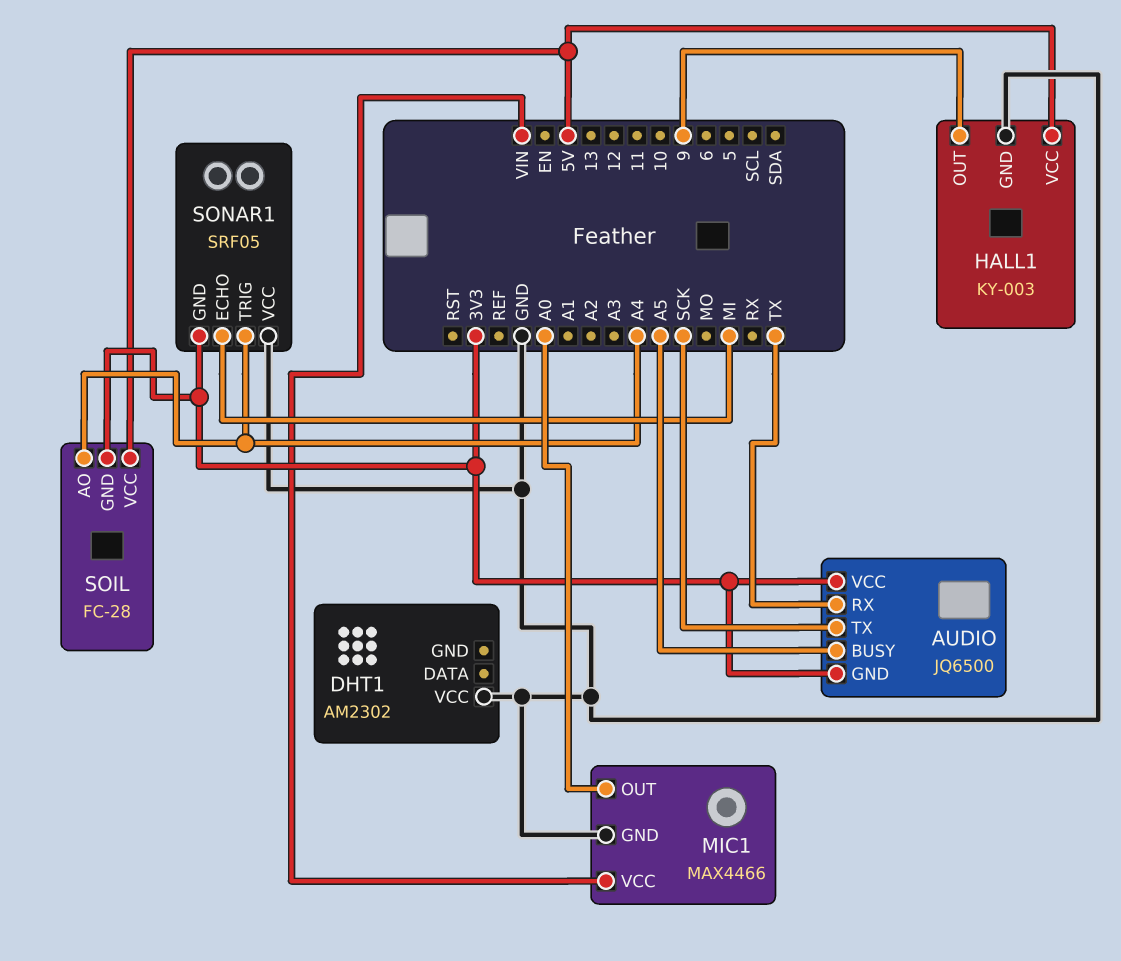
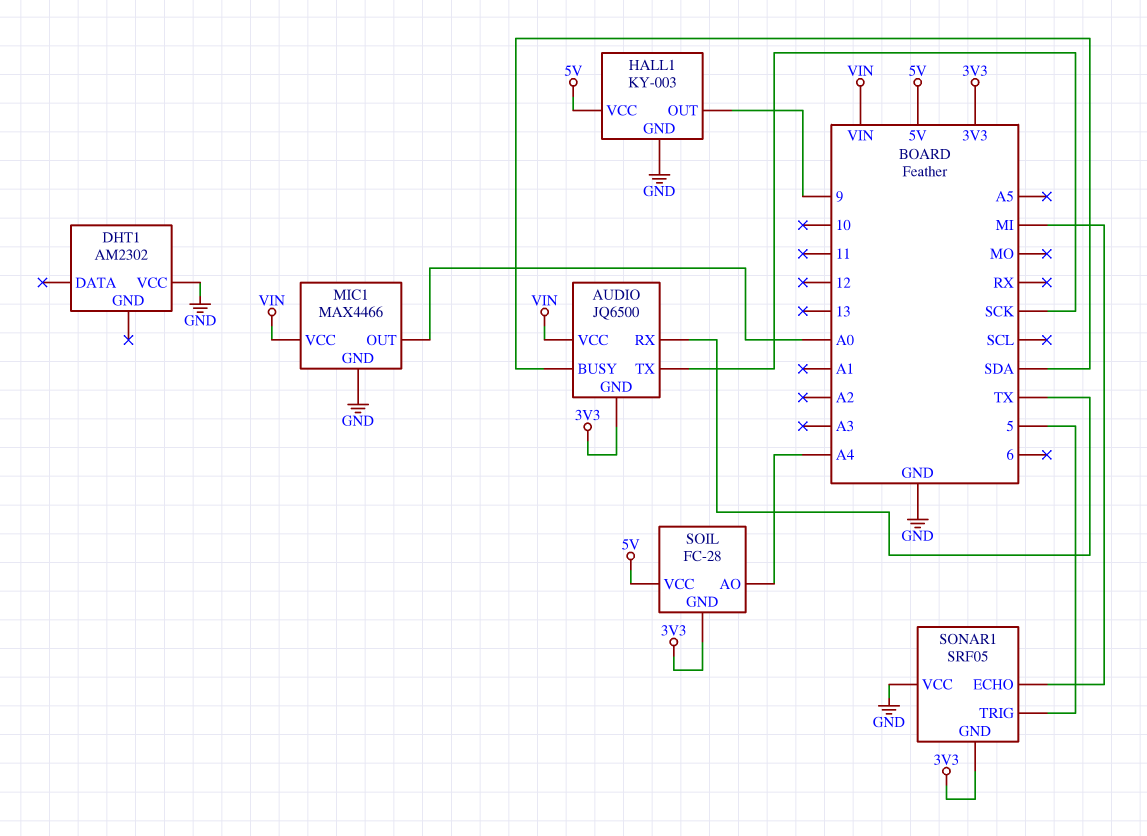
AUDIO pin BUSY: A5 -> SDA
AUDIO pin VCC: 3V3 -> VIN
SONAR1 pin TRIG: A4 -> 5

